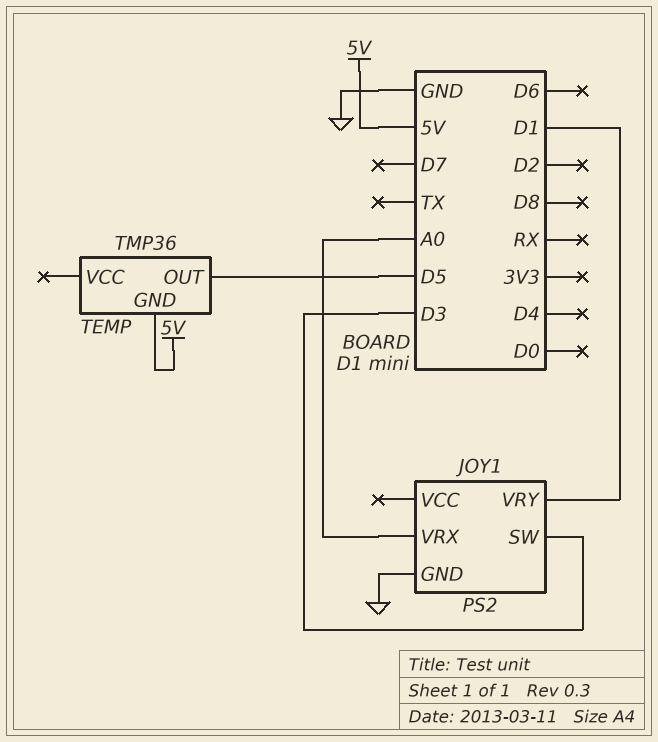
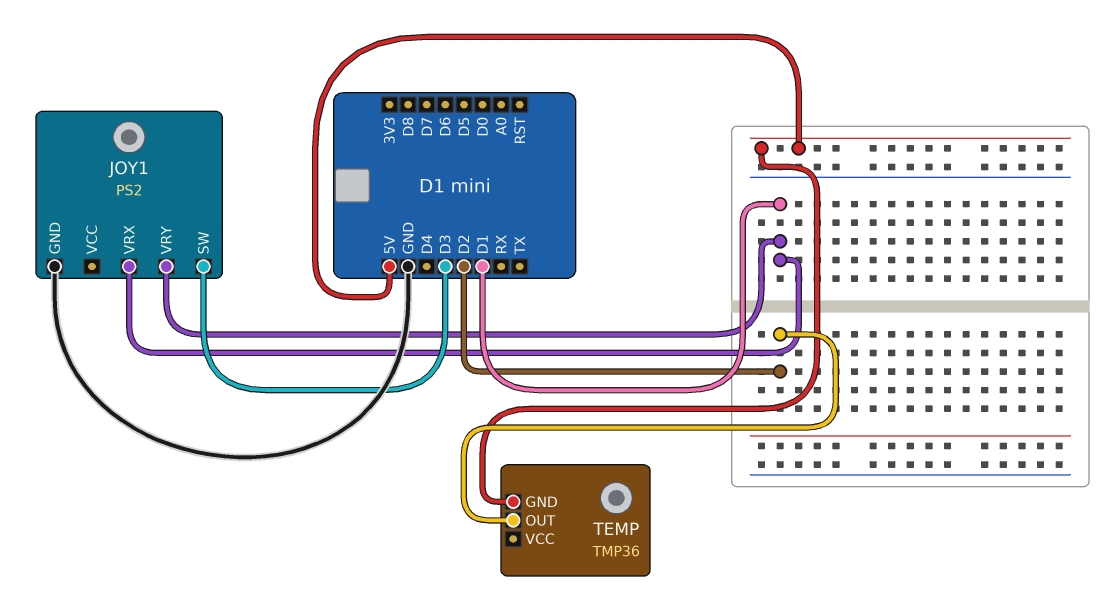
JOY1 pin VRX: A0 -> D1
TEMP pin OUT: D5 -> D2

